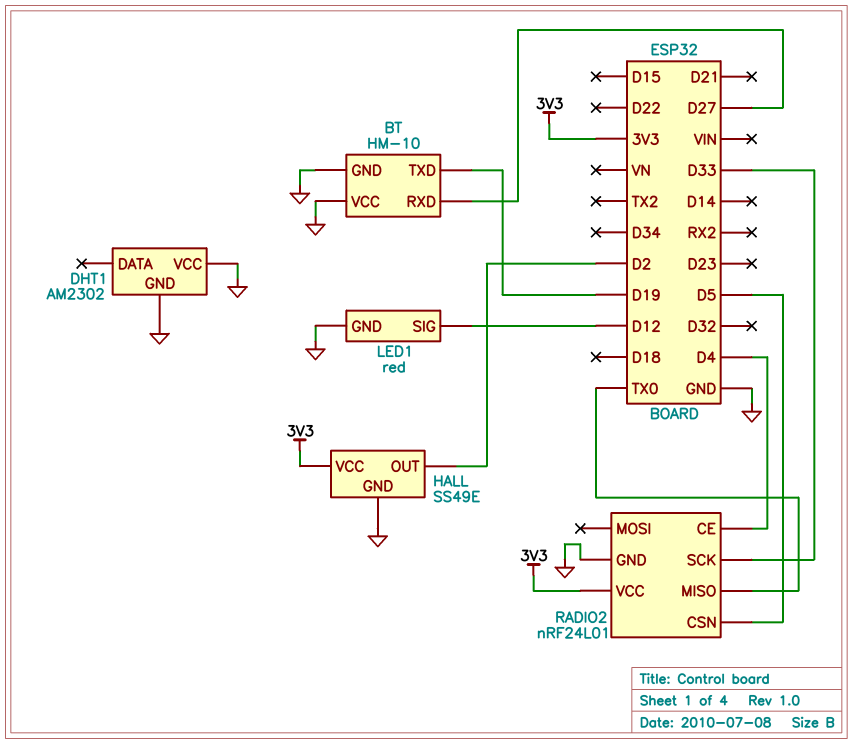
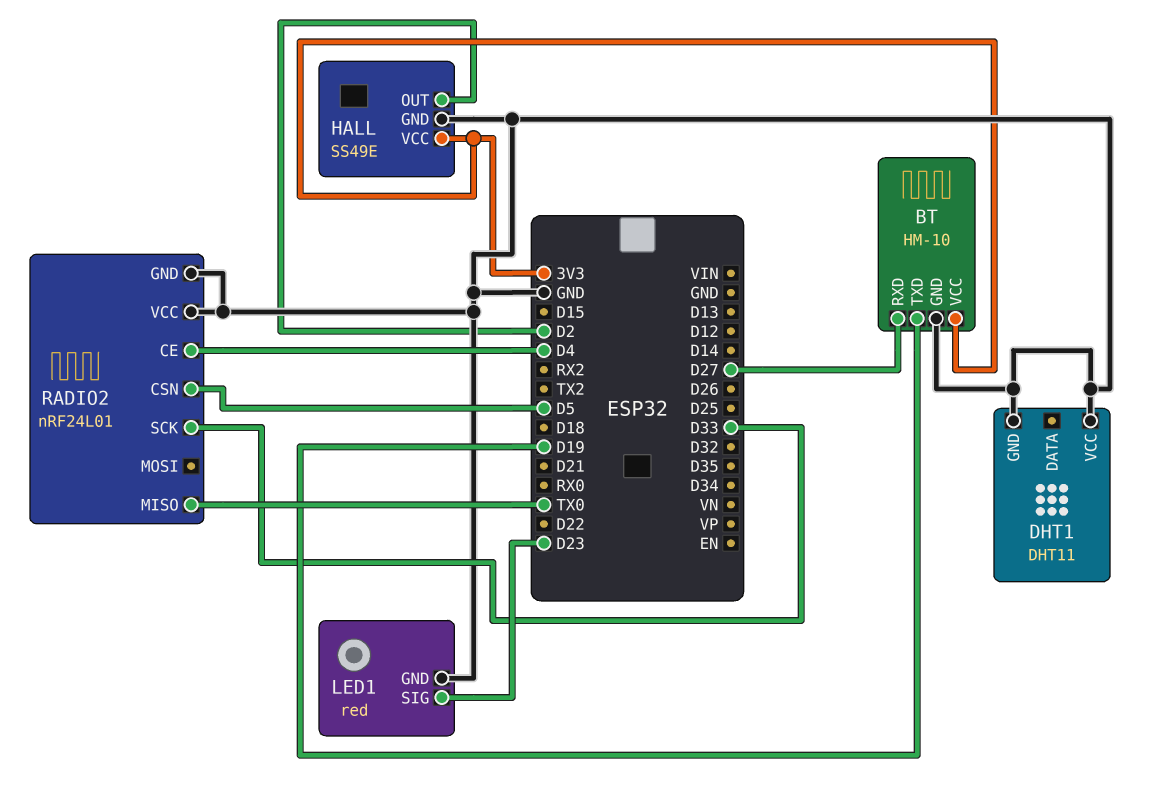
BT pin VCC: GND -> 3V3
DHT1: AM2302 -> DHT11
LED1 pin SIG: D12 -> D23
RADIO2 pin VCC: 3V3 -> GND

